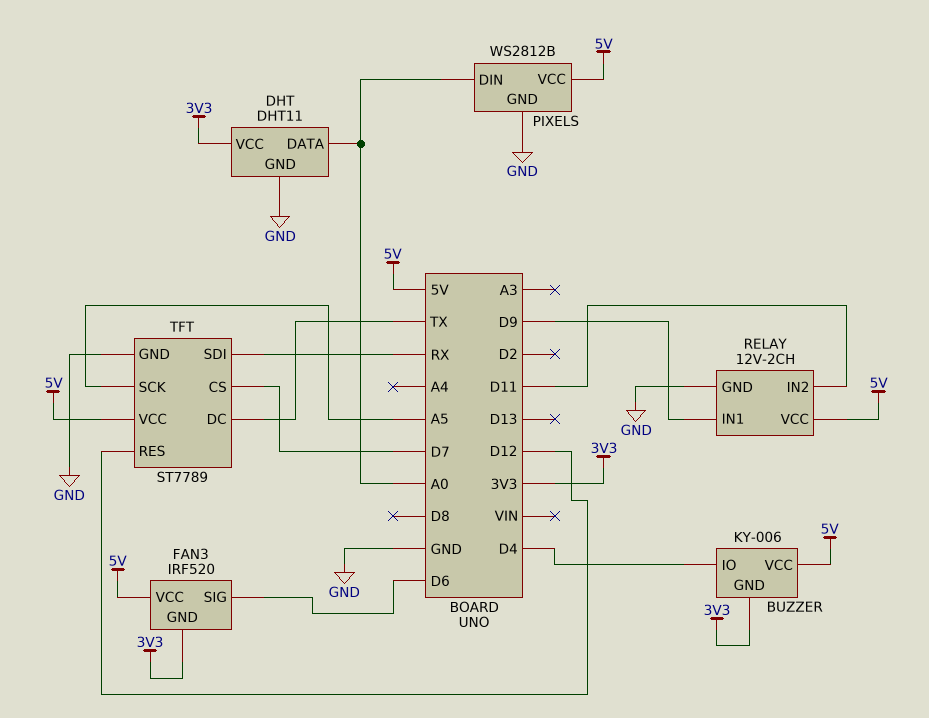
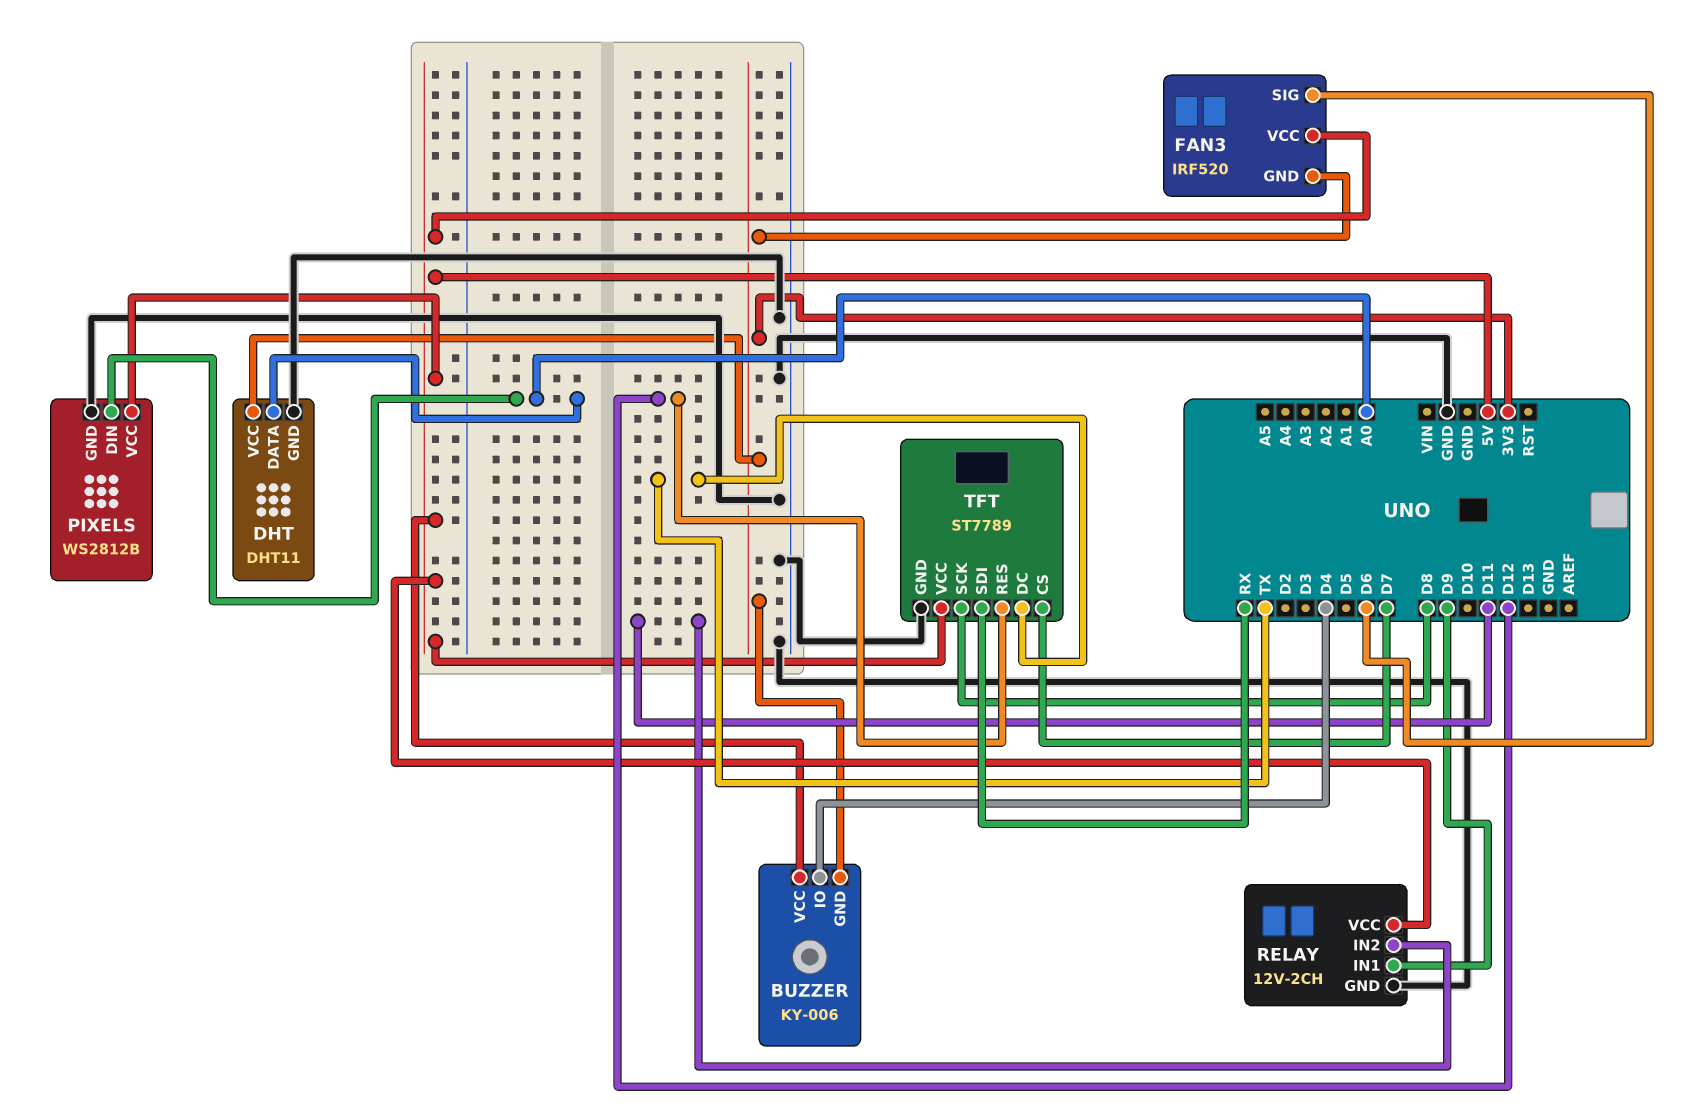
TFT pin SCK: A5 -> D8

